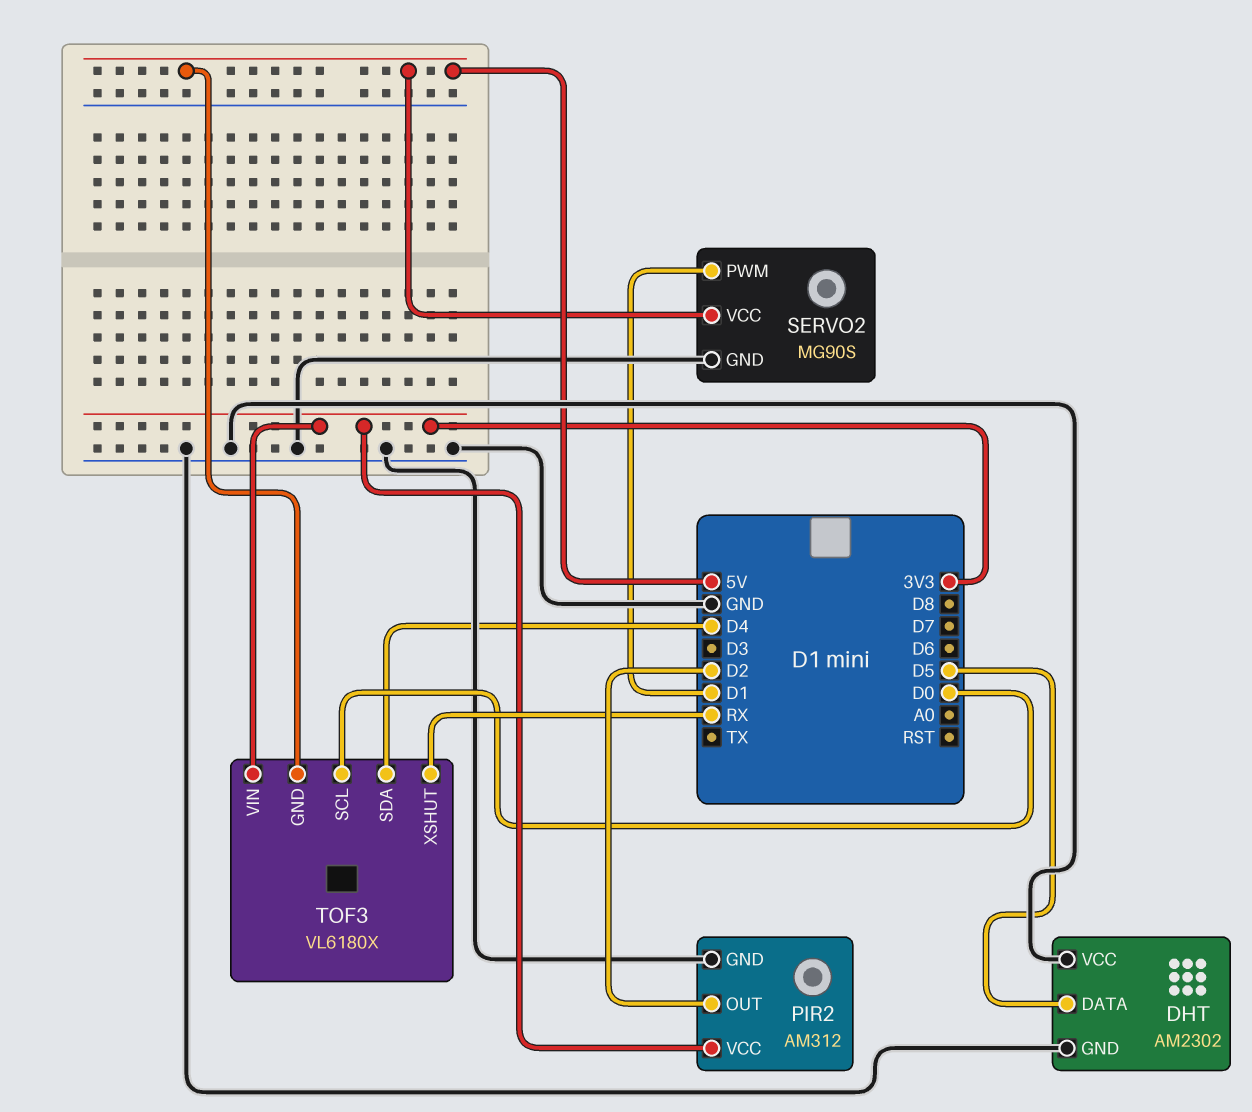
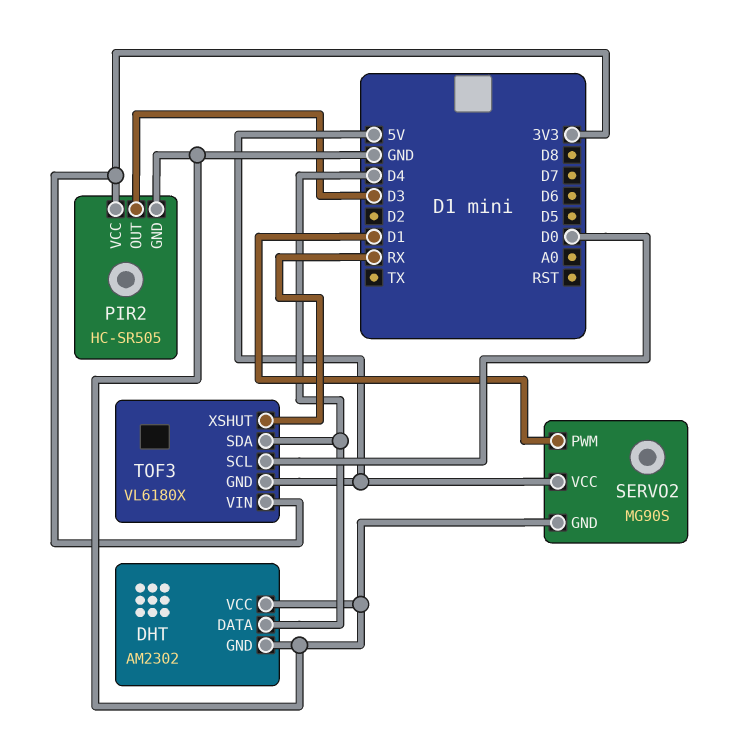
DHT pin DATA: D5 -> D4
PIR2: AM312 -> HC-SR505
PIR2 pin OUT: D2 -> D3

